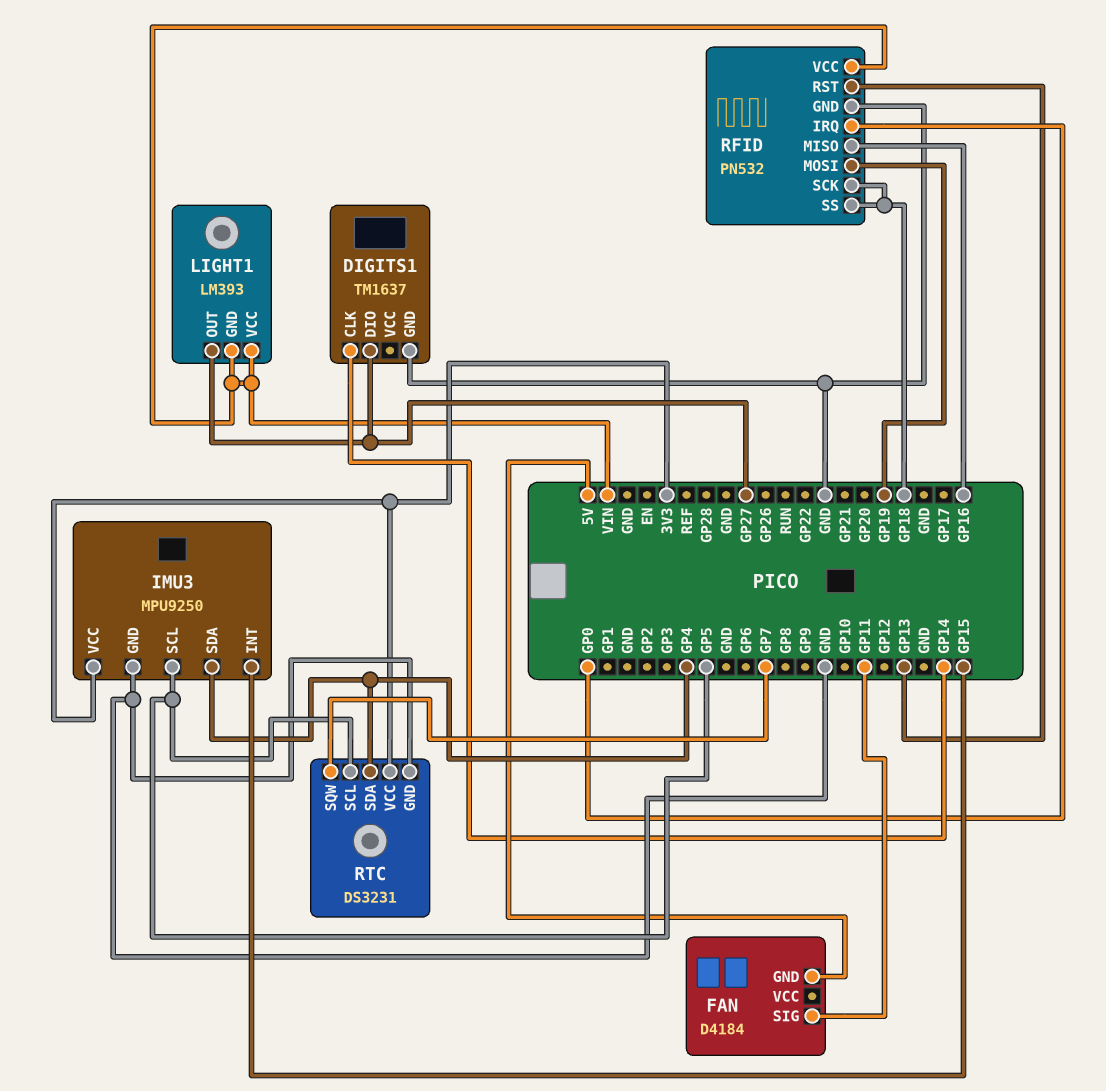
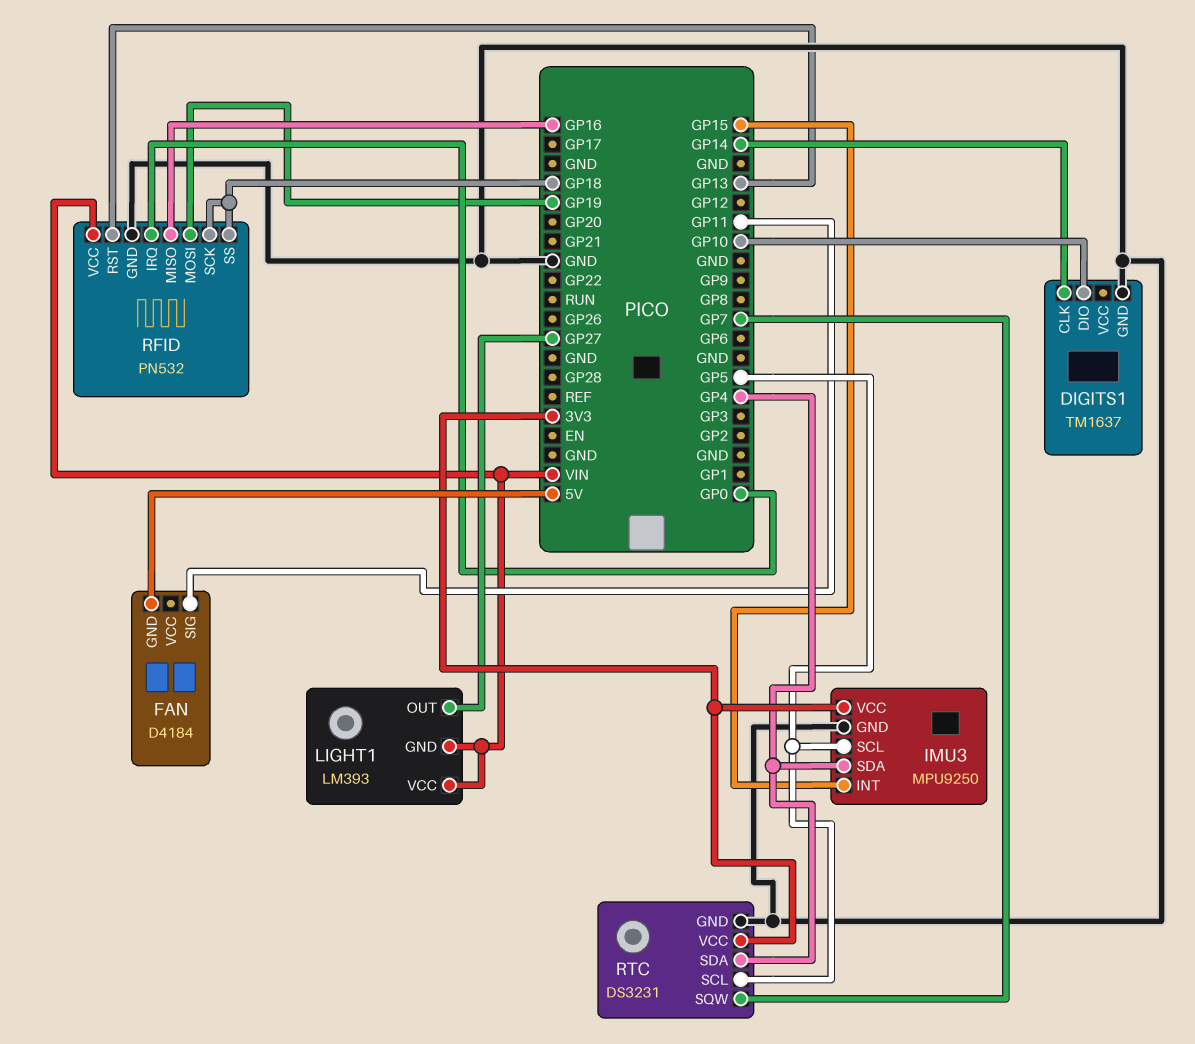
DIGITS1 pin DIO: GP27 -> GP10

